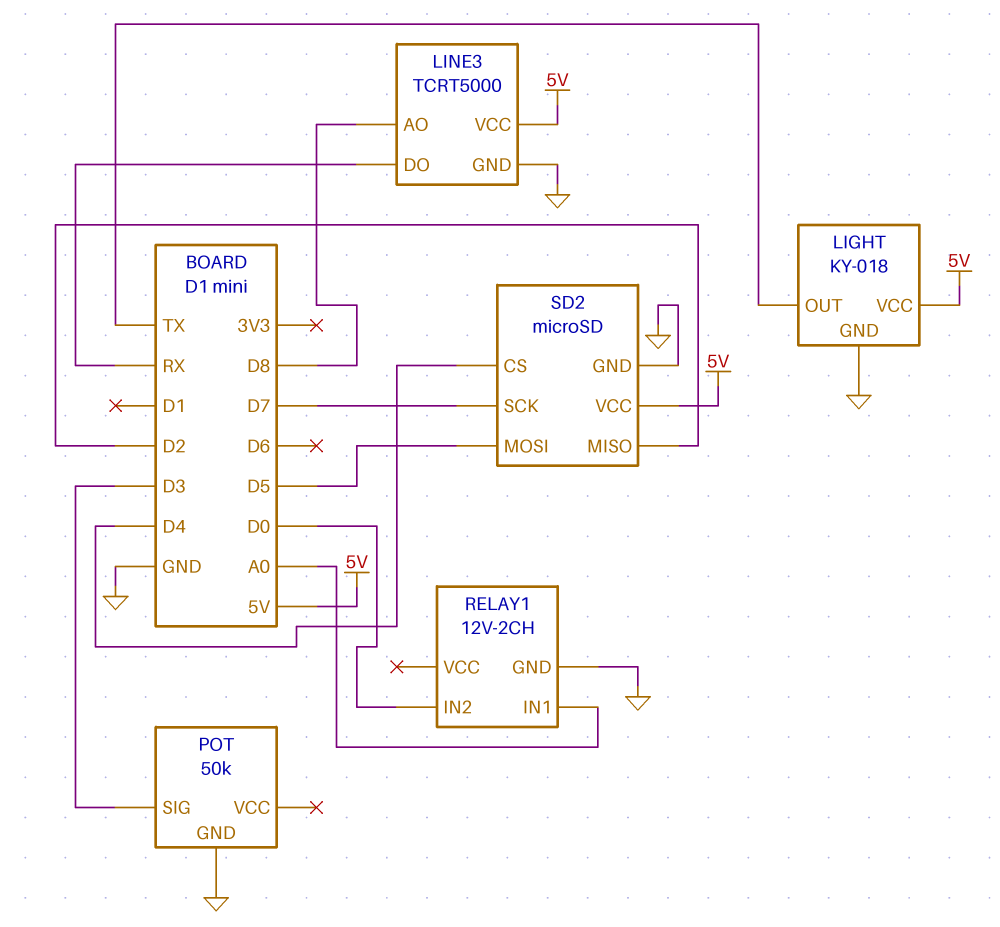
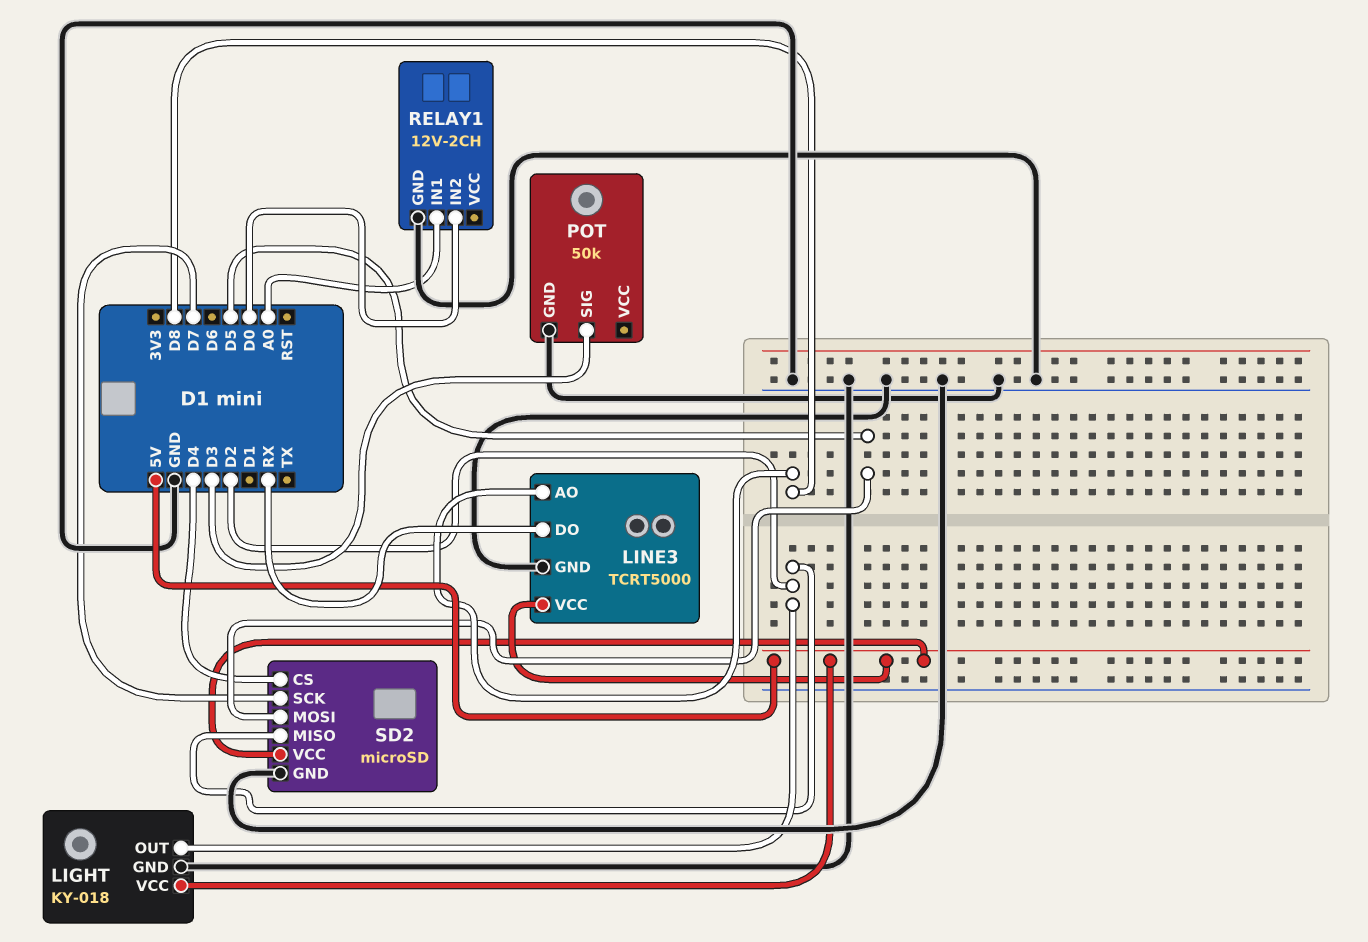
LIGHT pin OUT: TX -> D2

